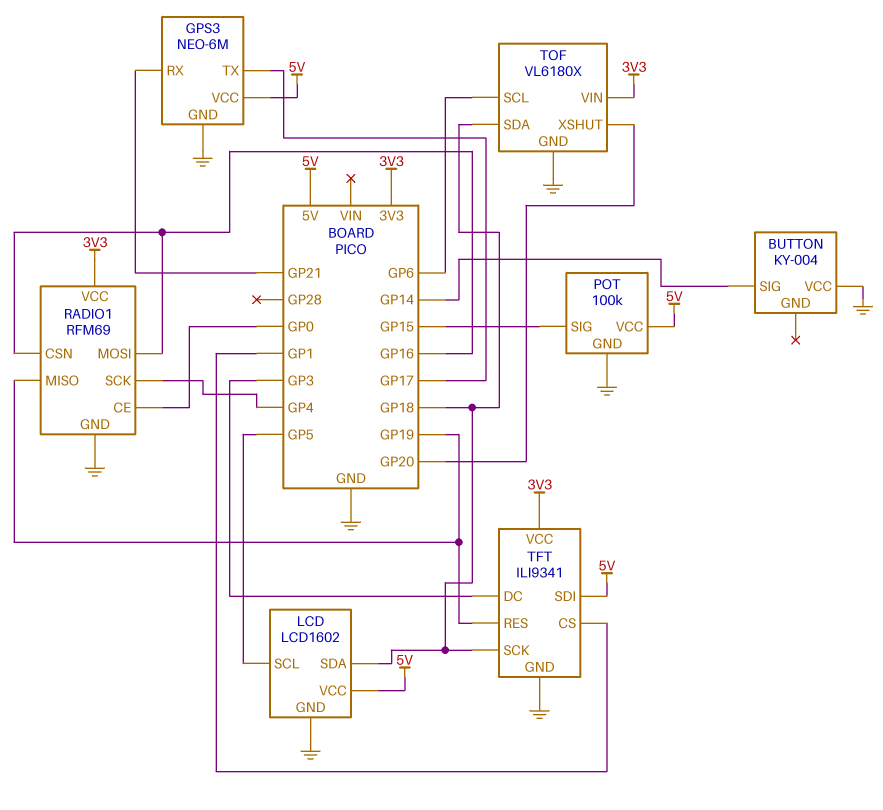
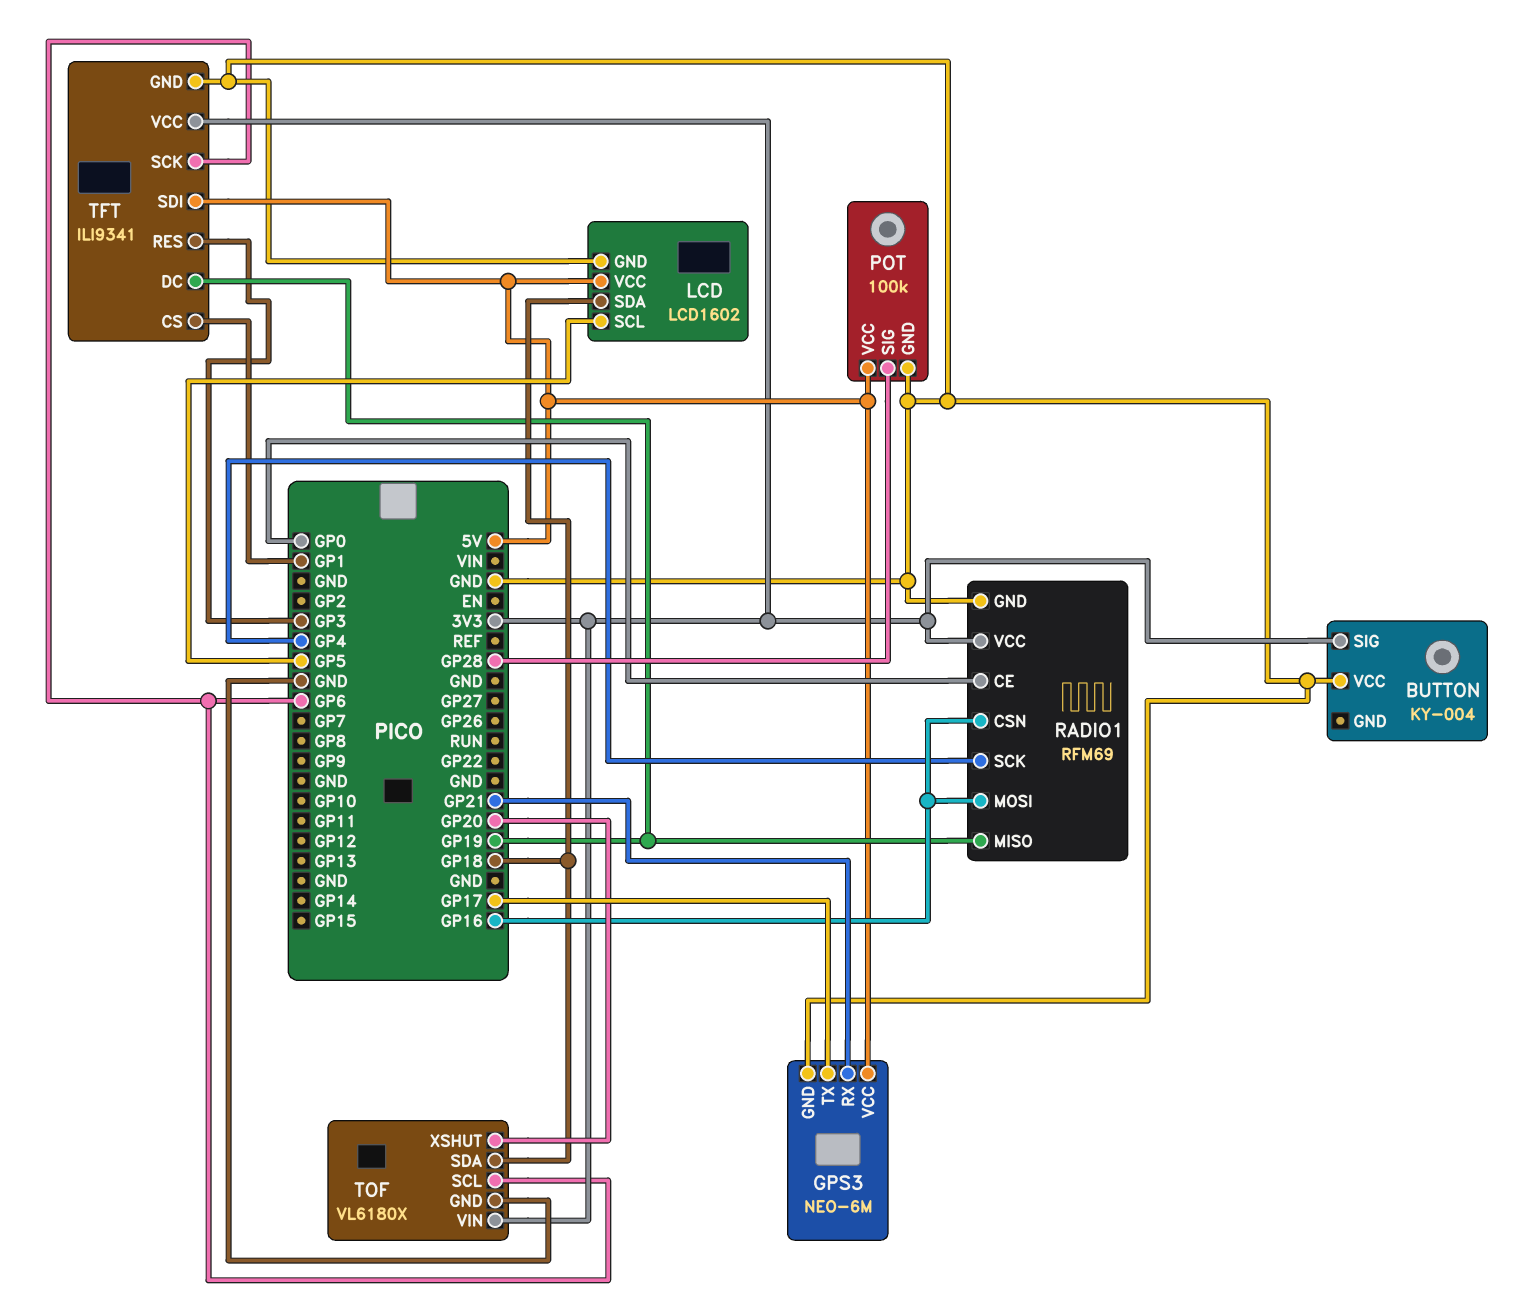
BUTTON pin SIG: GP14 -> 3V3
POT pin SIG: GP15 -> GP28
TFT pin DC: GP3 -> GP19
TFT pin RES: GP19 -> GP3
TFT pin SCK: GP18 -> GP6

